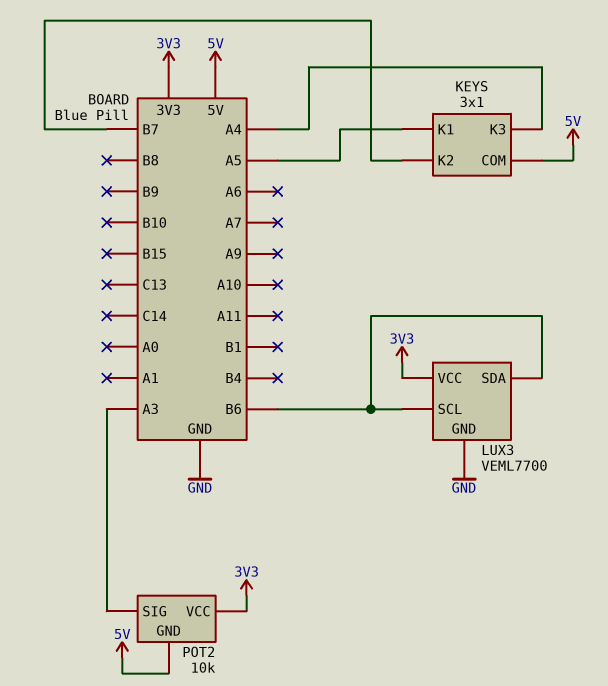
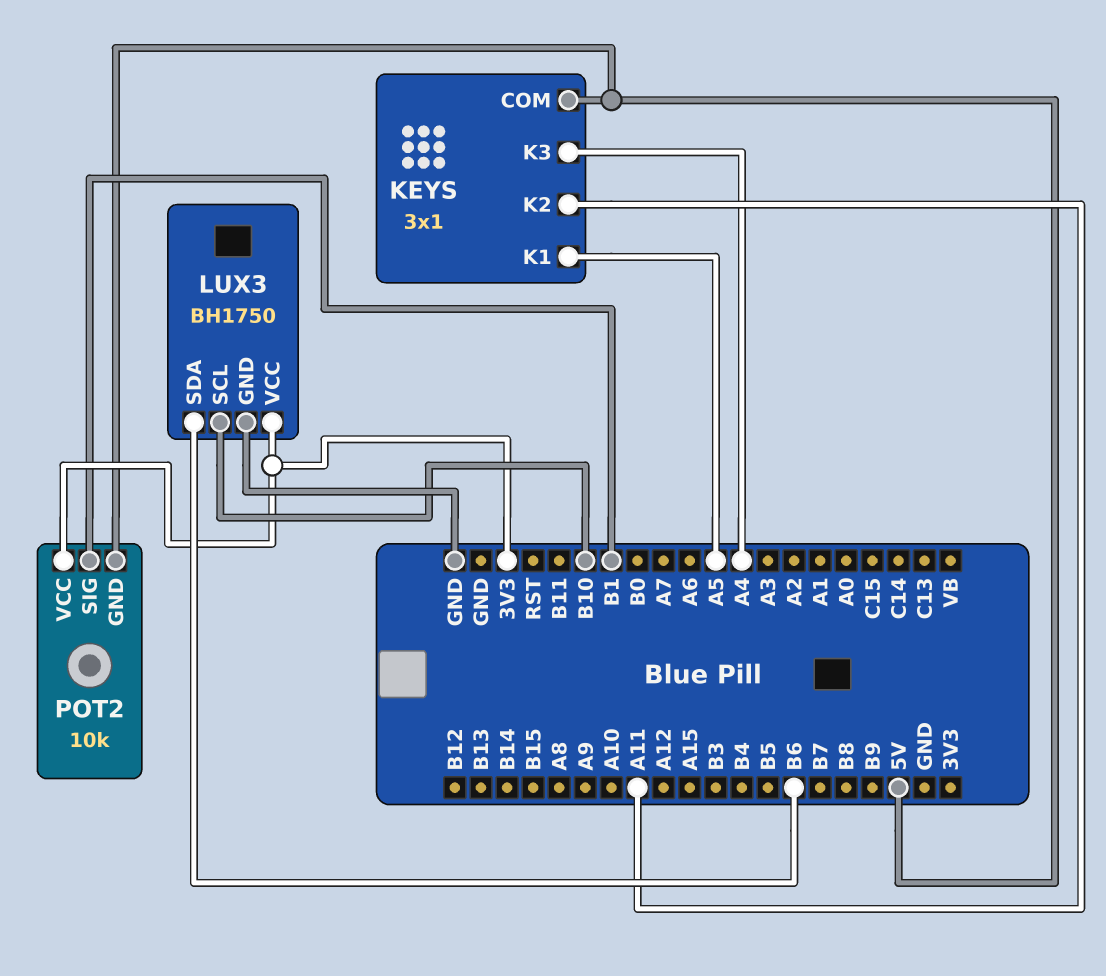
KEYS pin K2: B7 -> A11
LUX3: VEML7700 -> BH1750
LUX3 pin SCL: B6 -> B10
POT2 pin SIG: A3 -> B1

